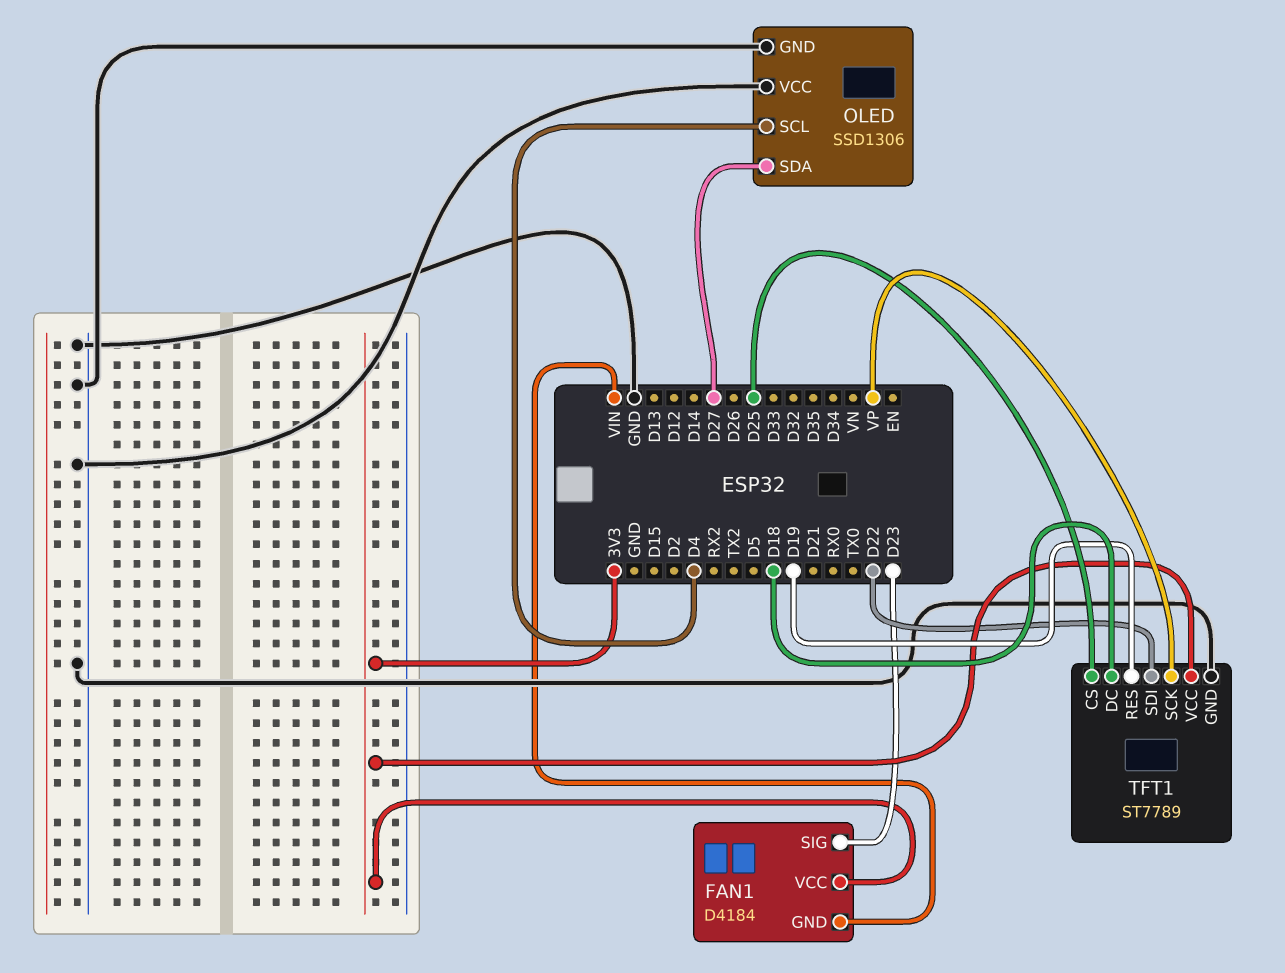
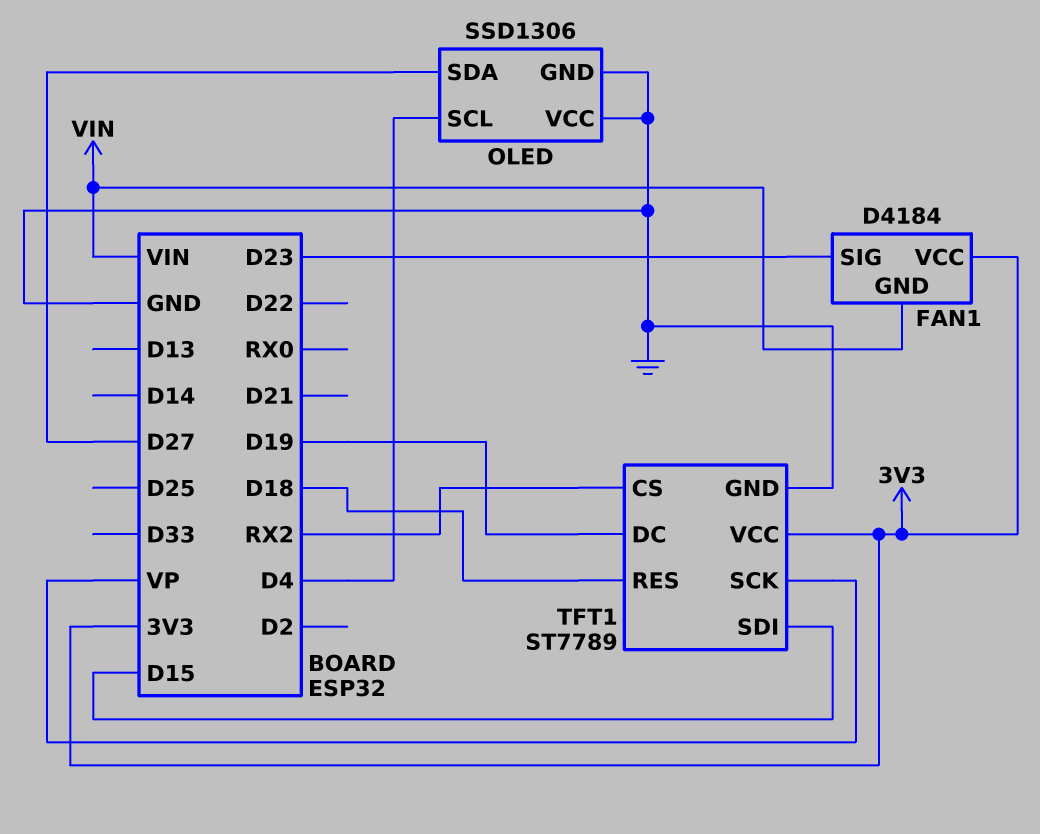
TFT1 pin CS: D25 -> RX2
TFT1 pin DC: D18 -> D19
TFT1 pin RES: D19 -> D18
TFT1 pin SDI: D22 -> D15

